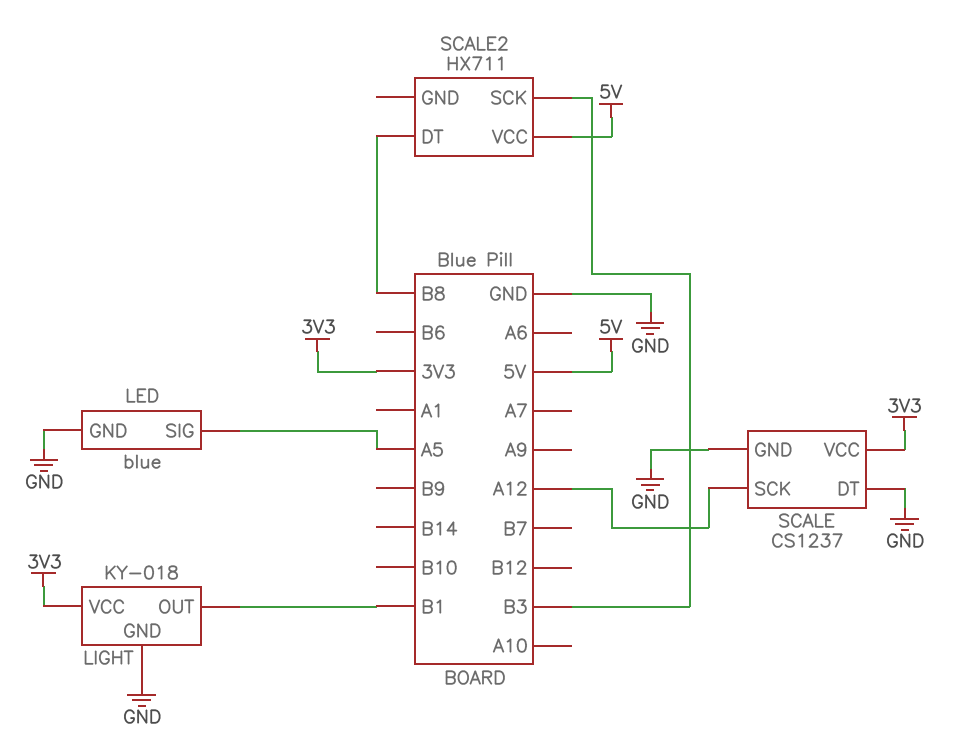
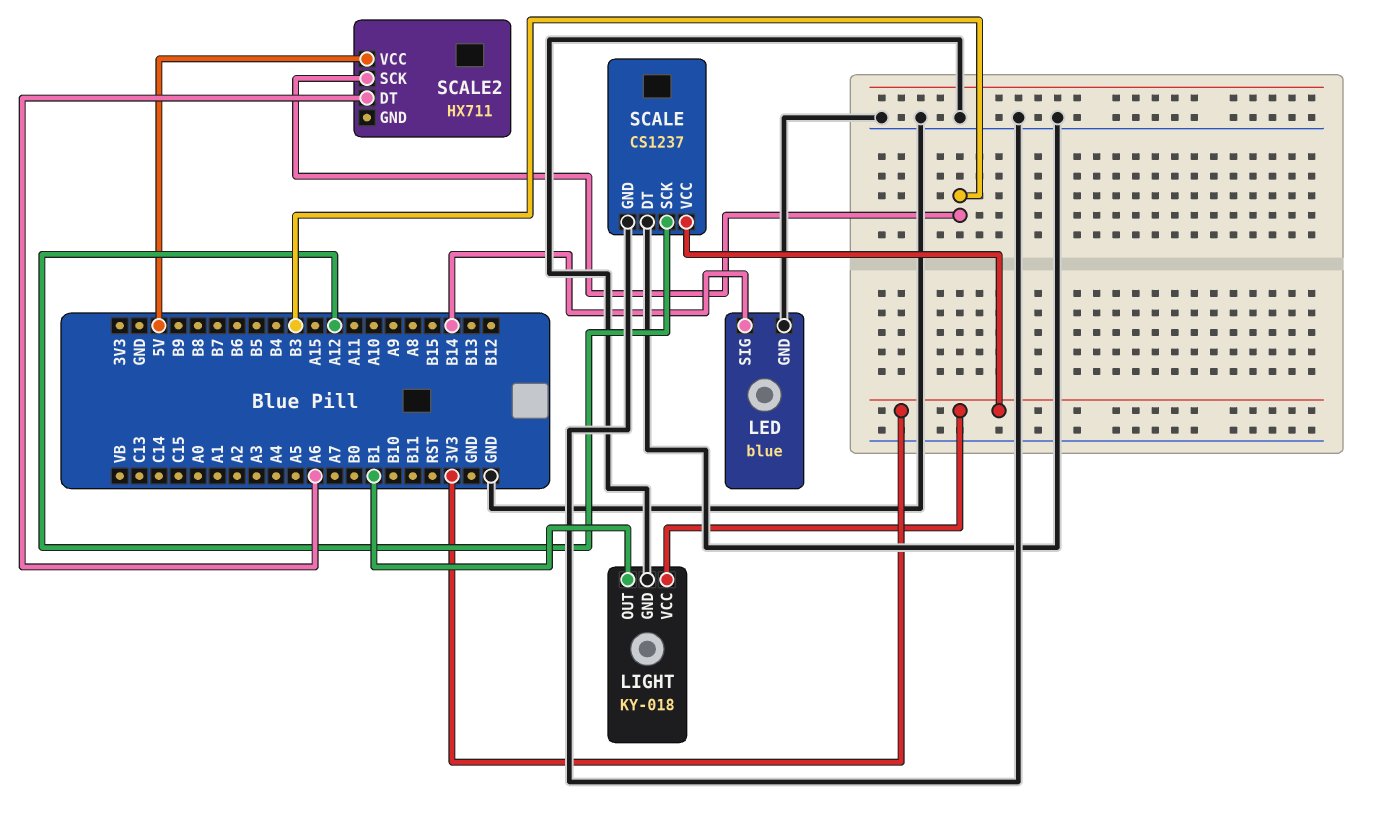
LED pin SIG: A5 -> B14
SCALE2 pin DT: B8 -> A6

